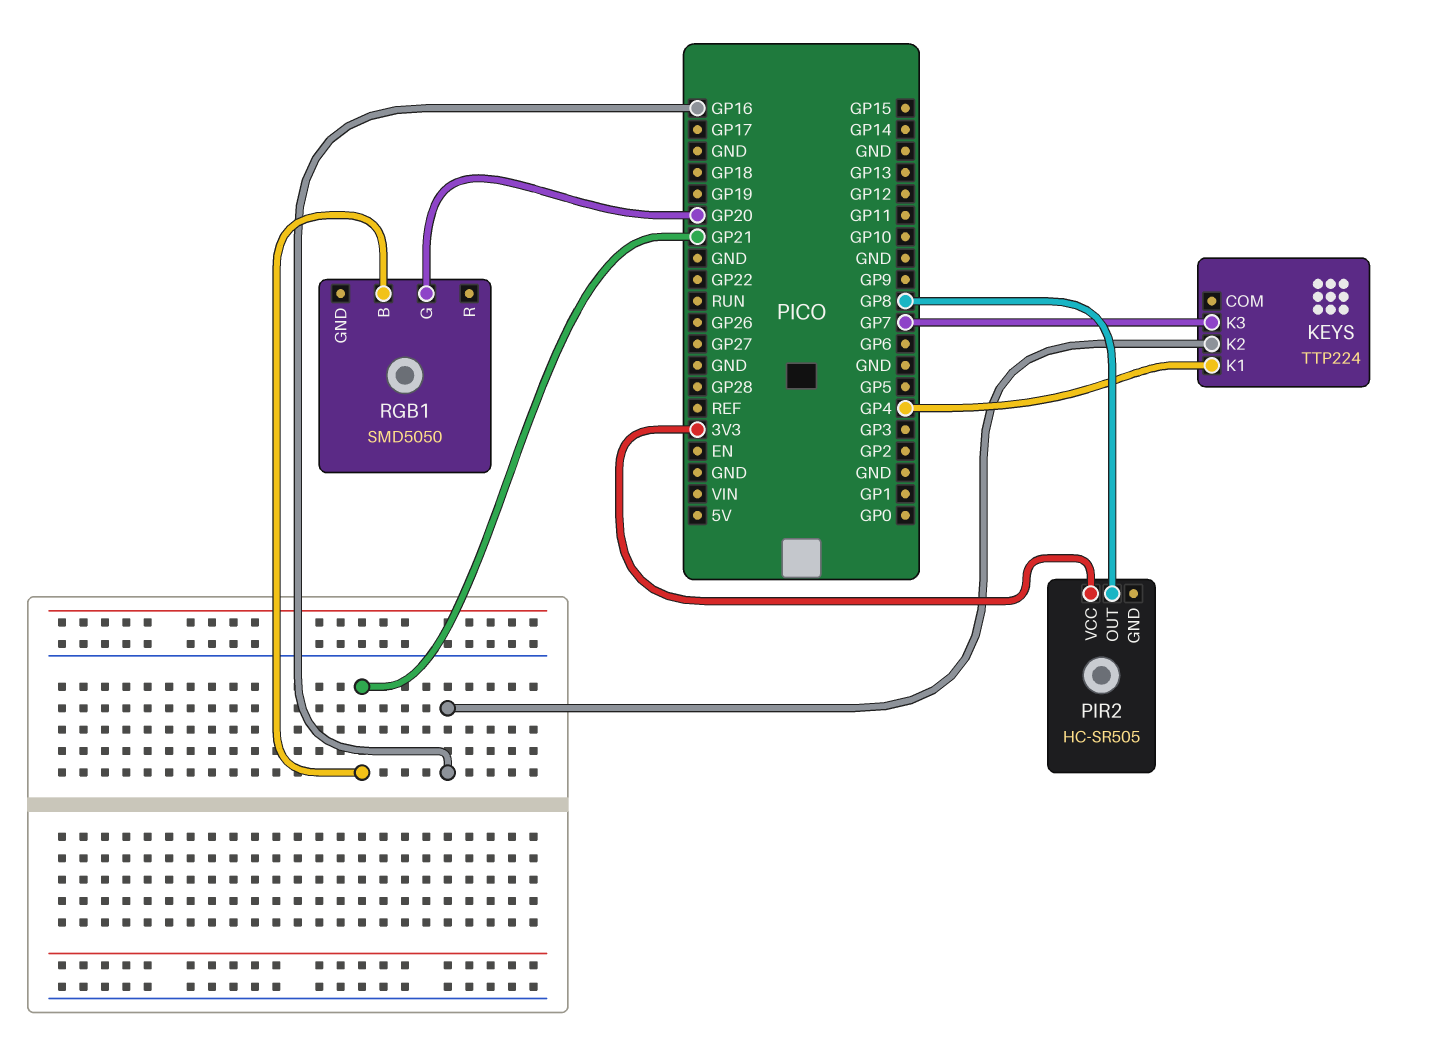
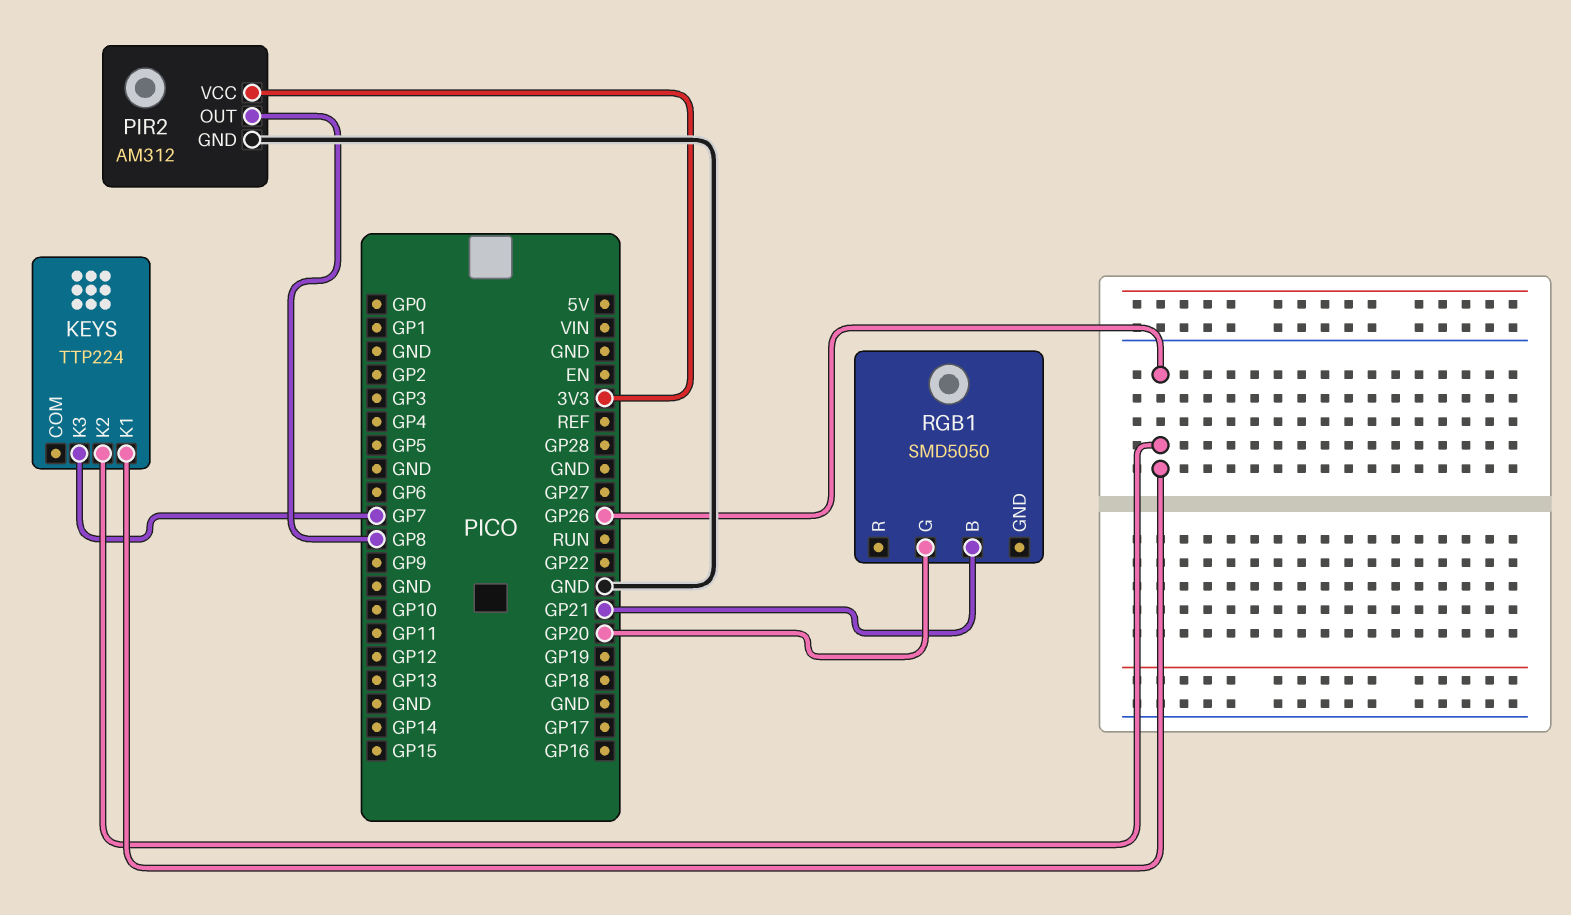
KEYS pin K1: GP4 -> GP26
KEYS pin K2: GP16 -> GP26
PIR2: HC-SR505 -> AM312
PIR2 pin GND: none -> GND

